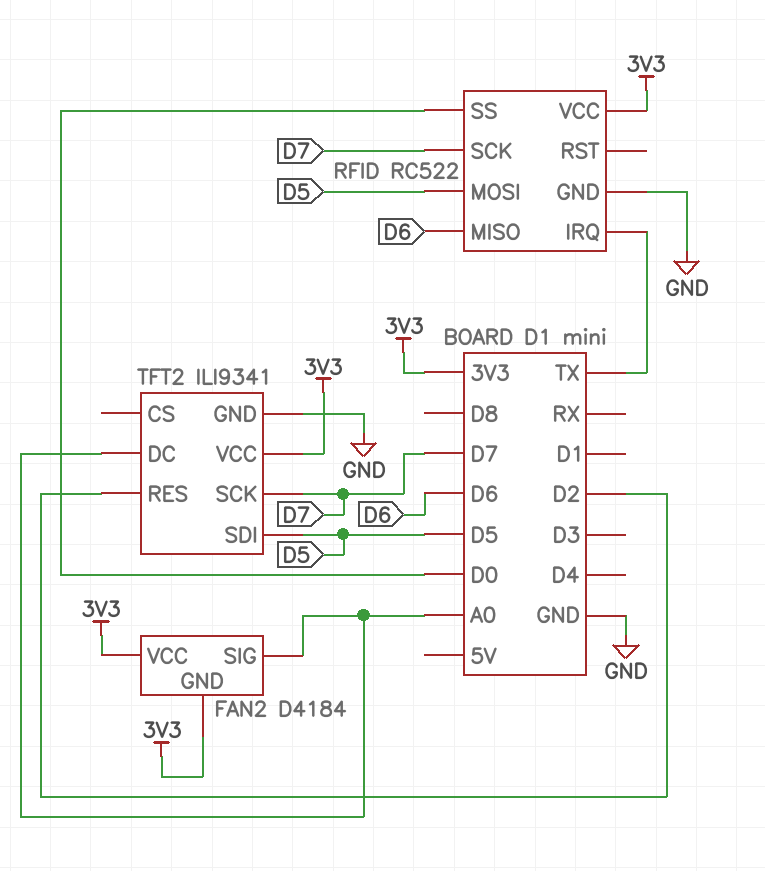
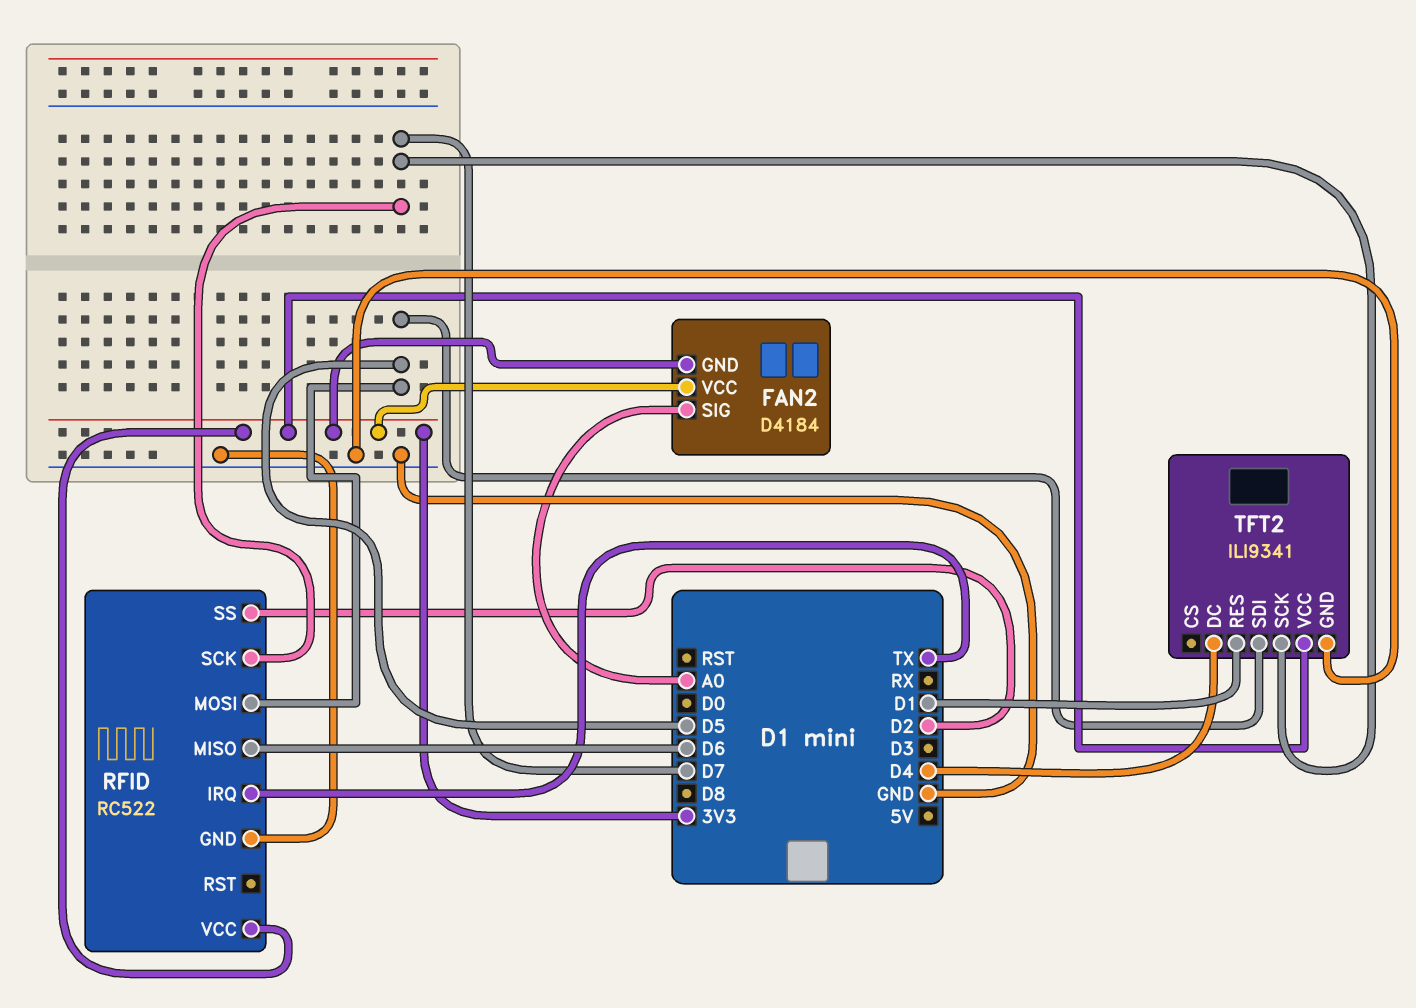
RFID pin SS: D0 -> D2
TFT2 pin DC: A0 -> D4
TFT2 pin RES: D2 -> D1

